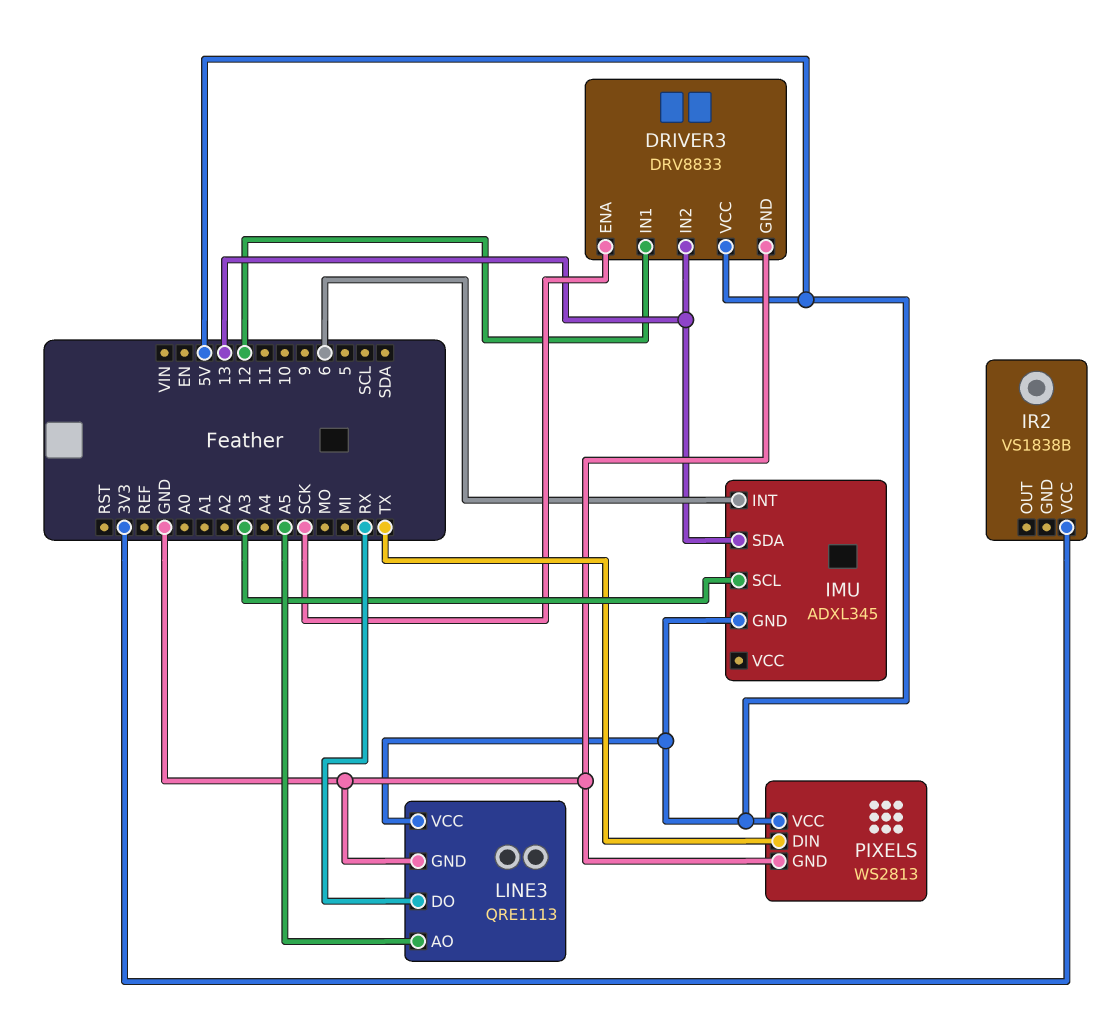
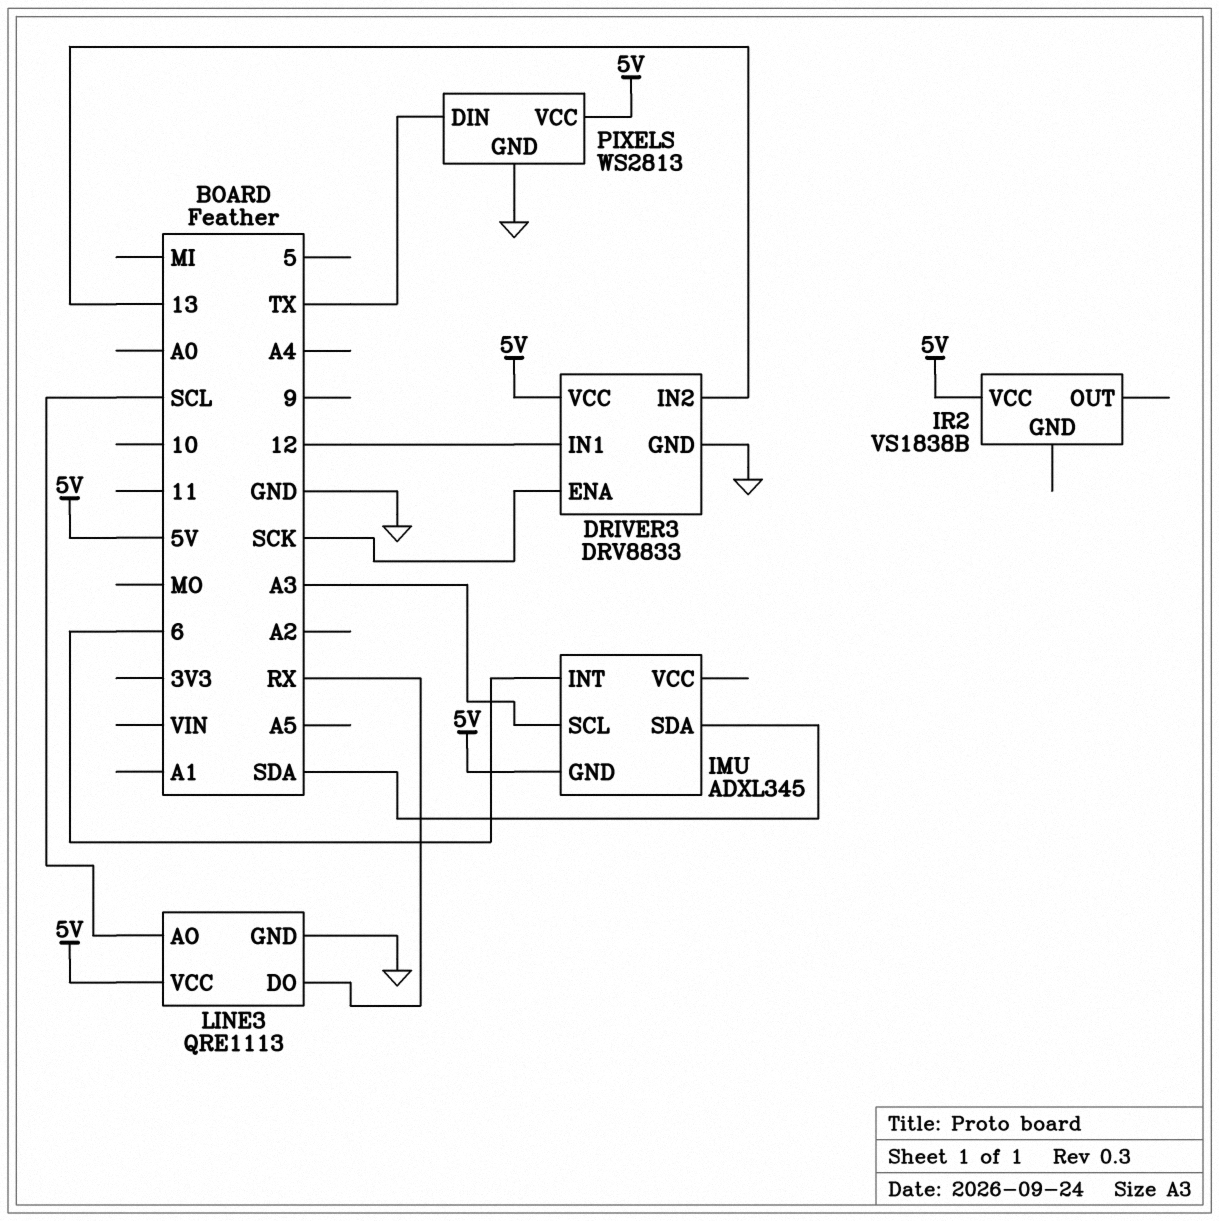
IMU pin SDA: 13 -> SDA
IR2 pin VCC: 3V3 -> 5V
LINE3 pin AO: A5 -> SCL

